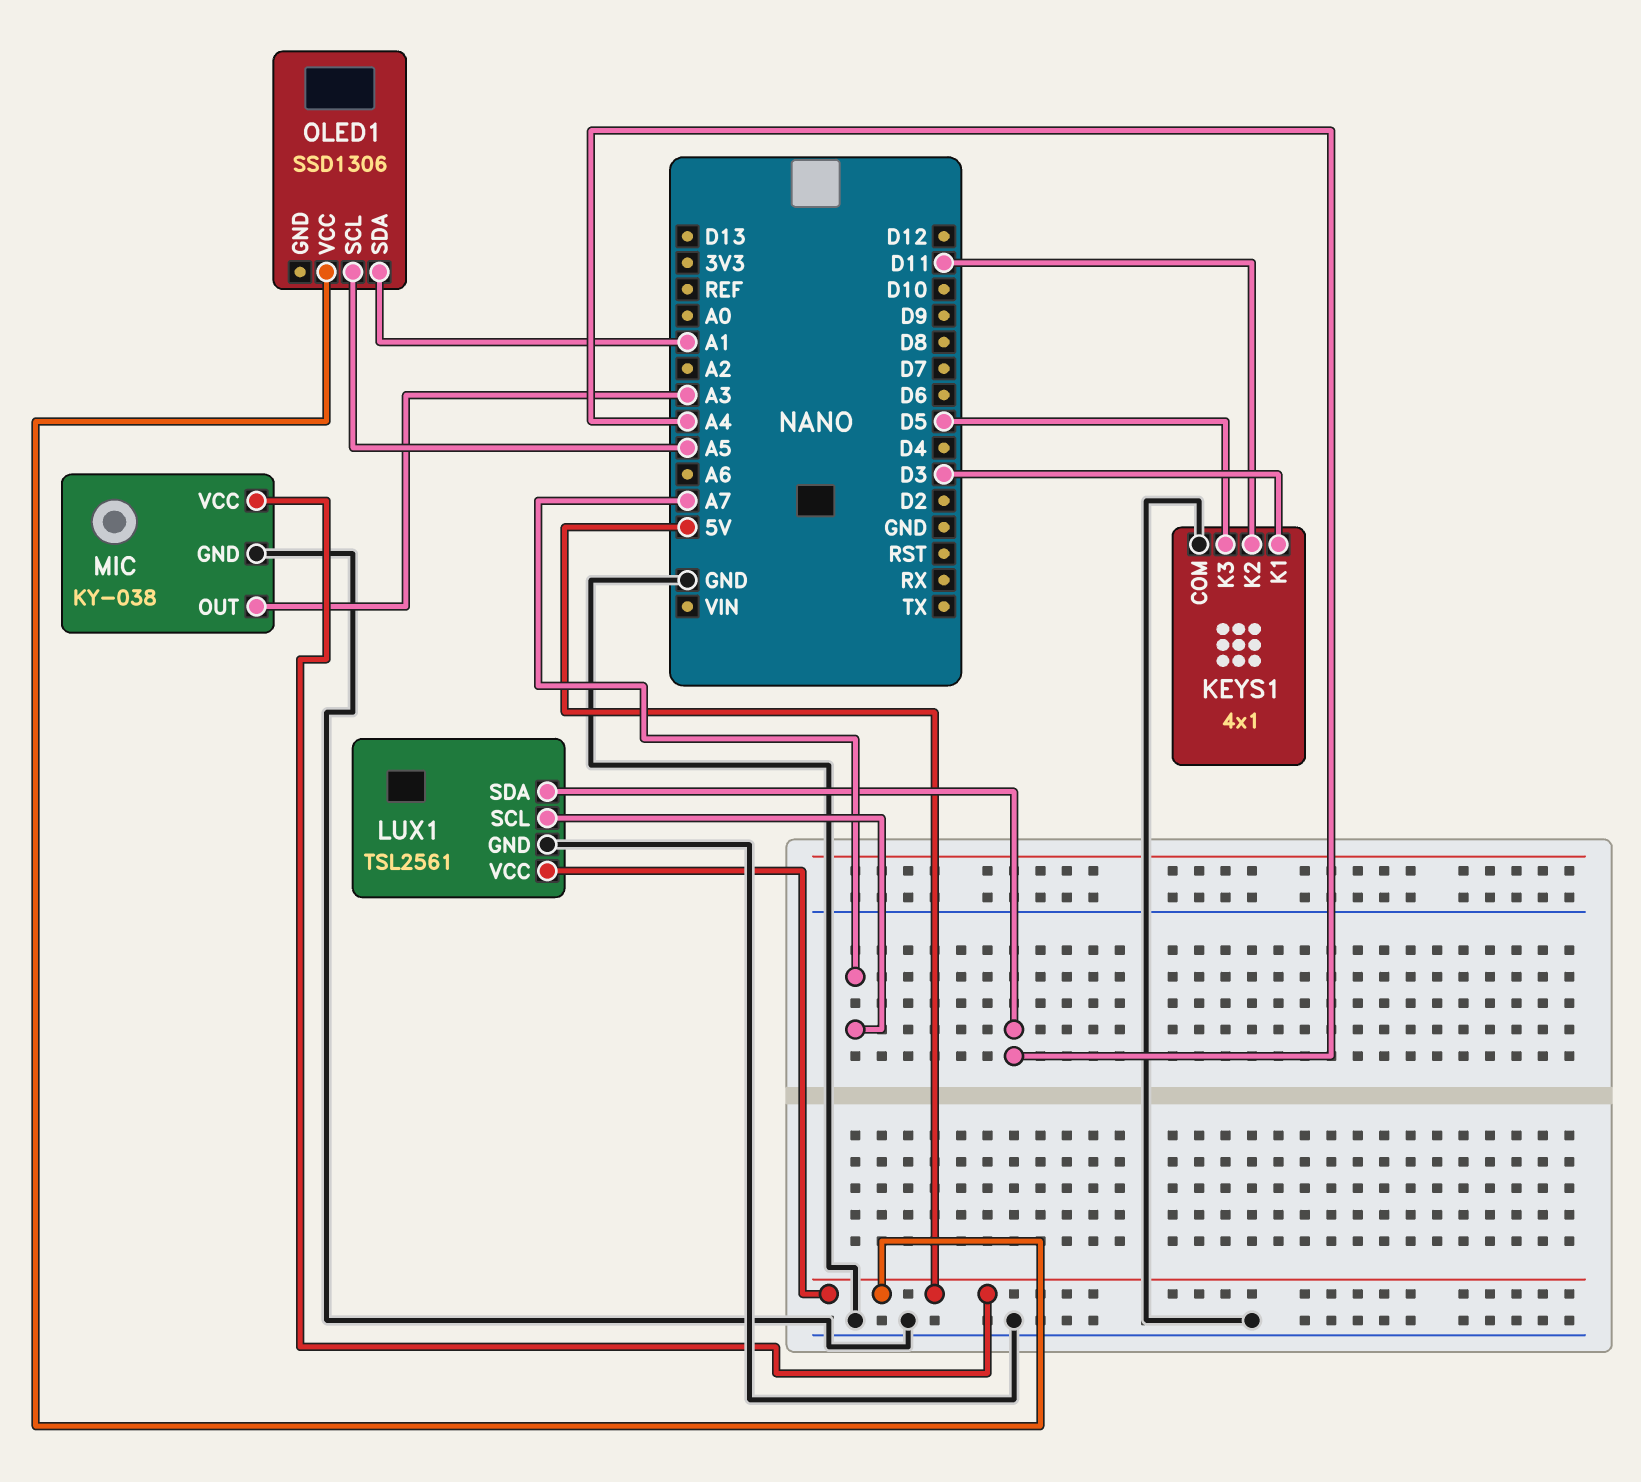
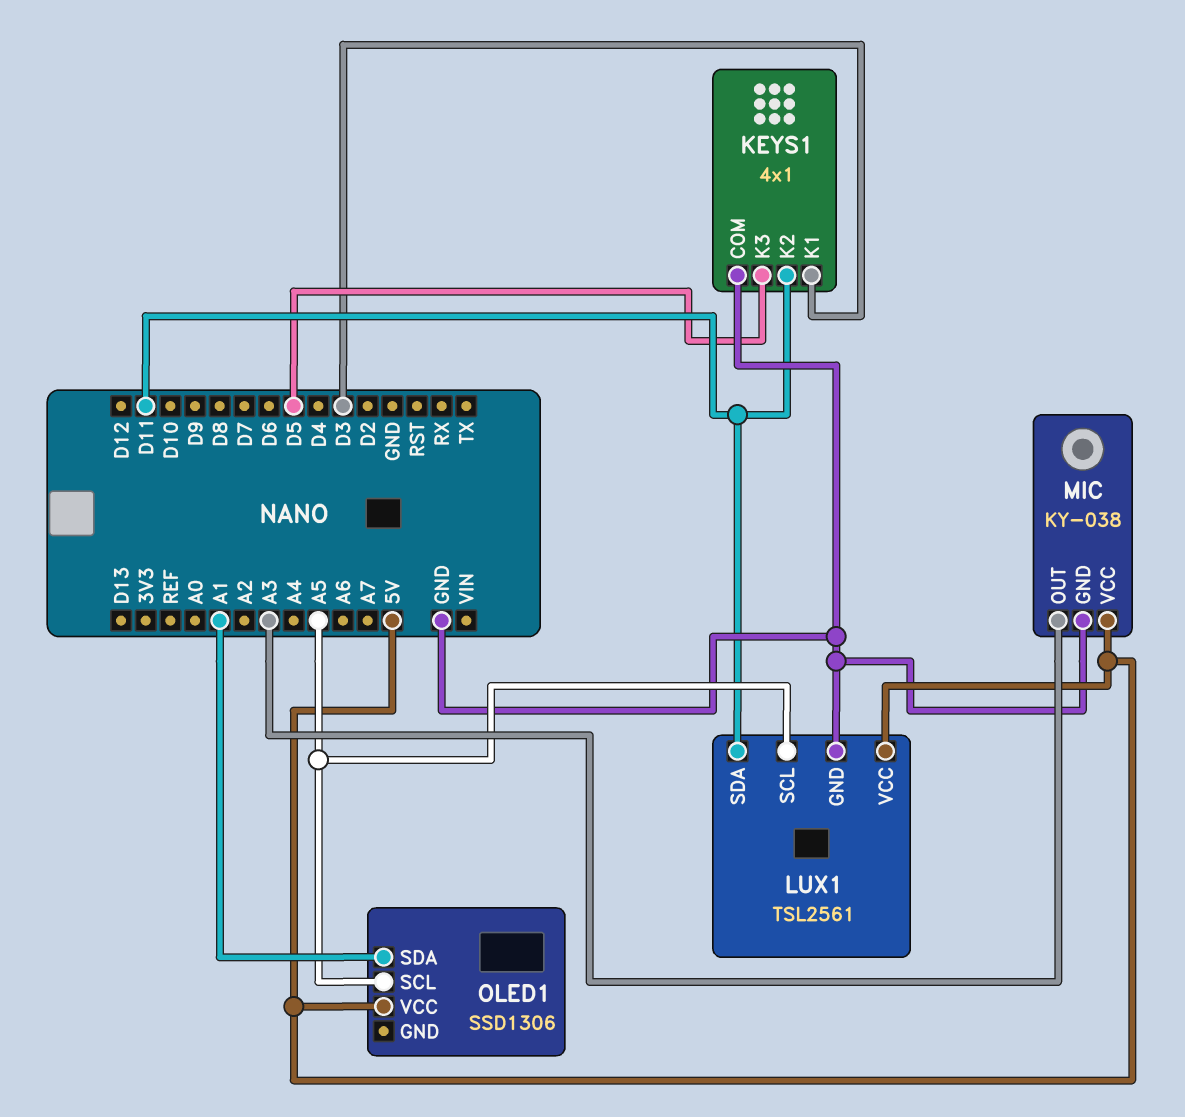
LUX1 pin SCL: A7 -> A5
LUX1 pin SDA: A4 -> D11

